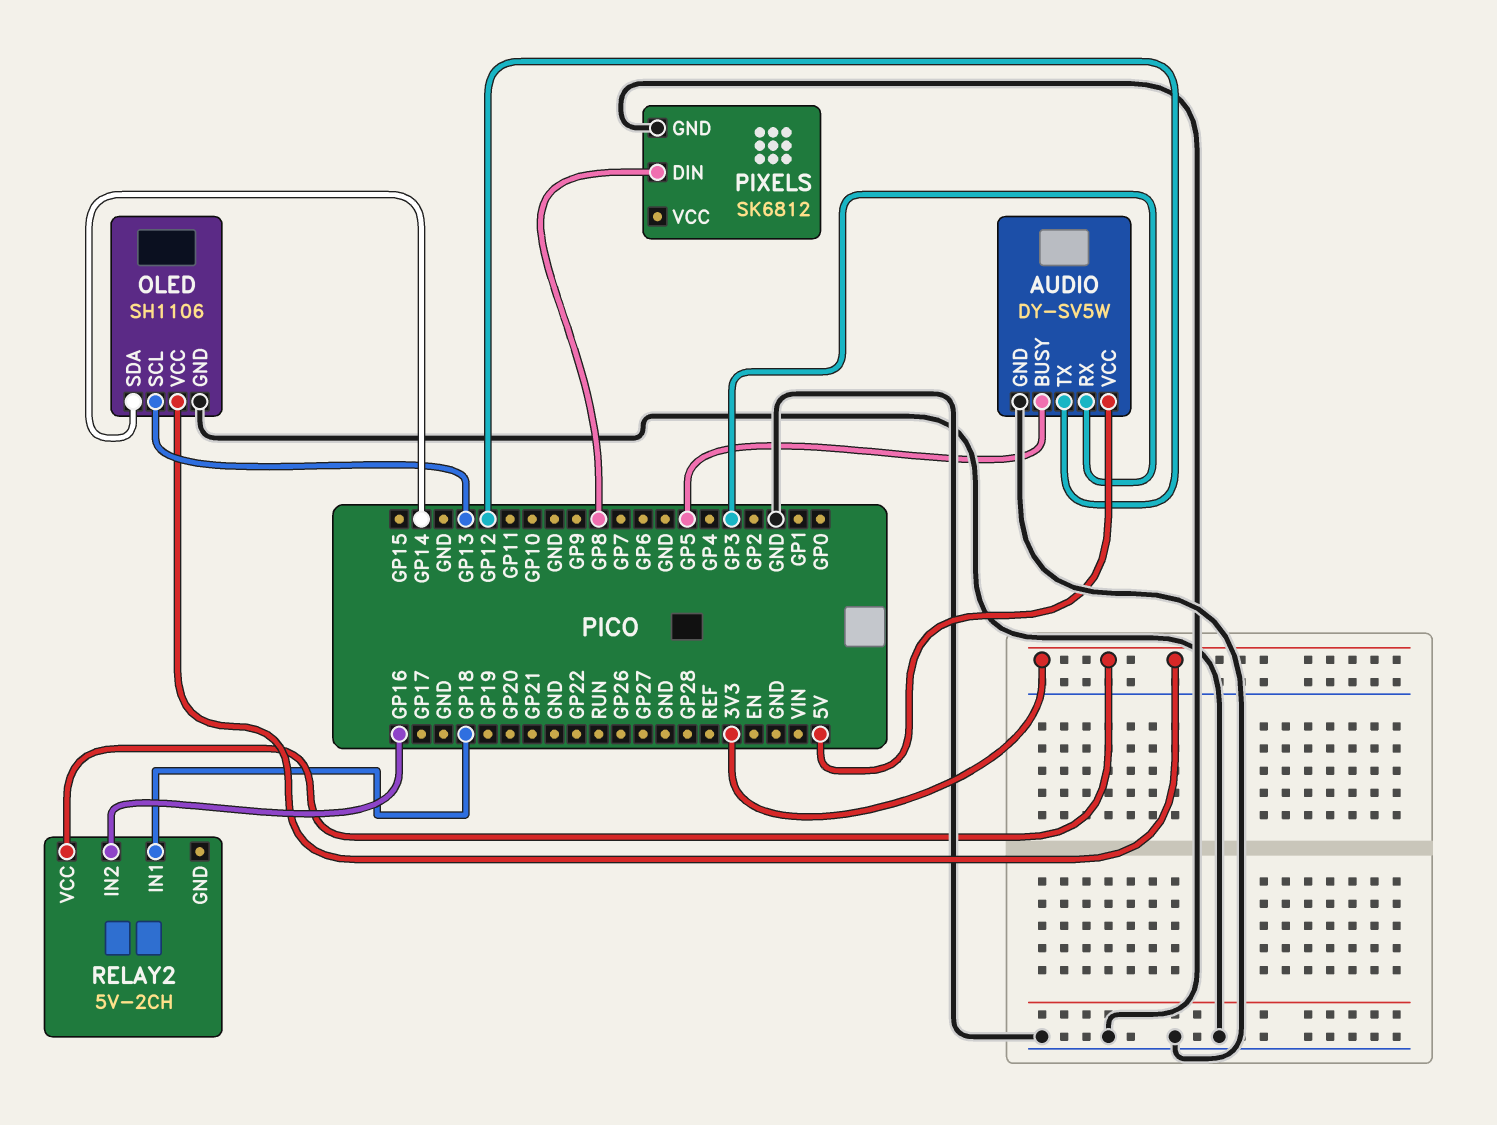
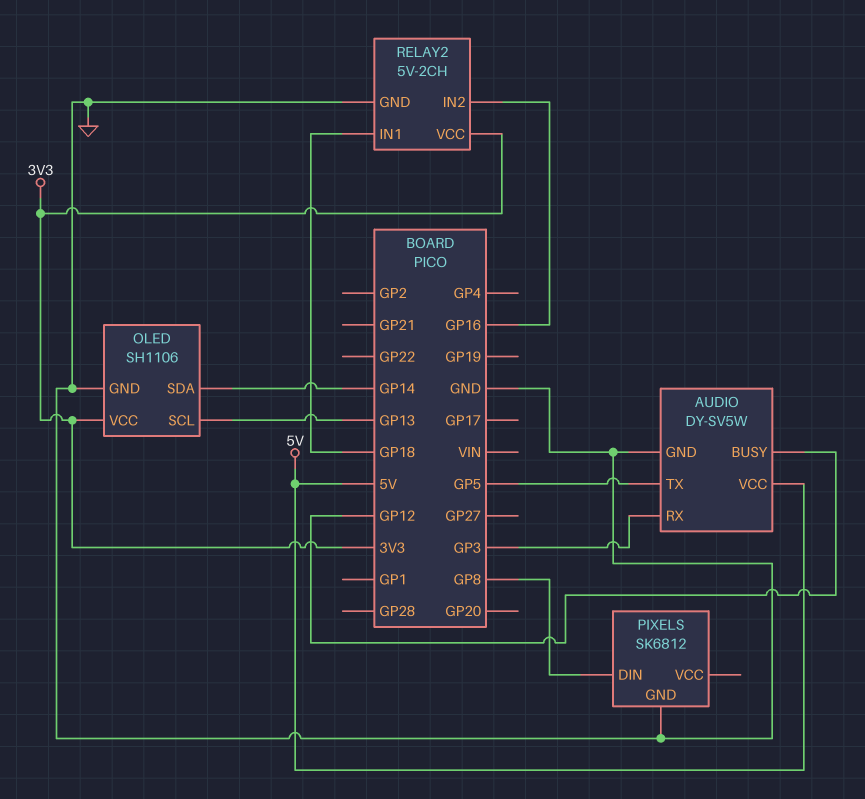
AUDIO pin BUSY: GP5 -> GP12
AUDIO pin TX: GP12 -> GP5
RELAY2 pin GND: none -> GND

